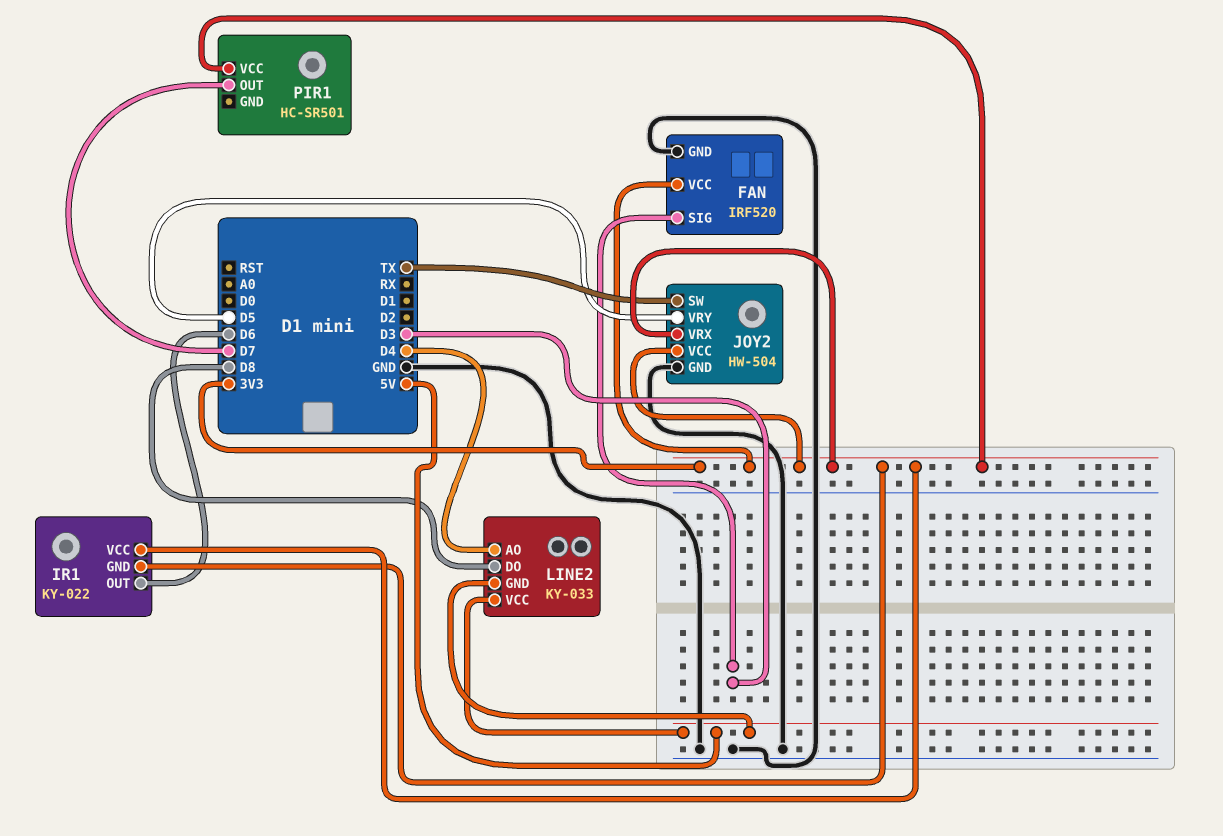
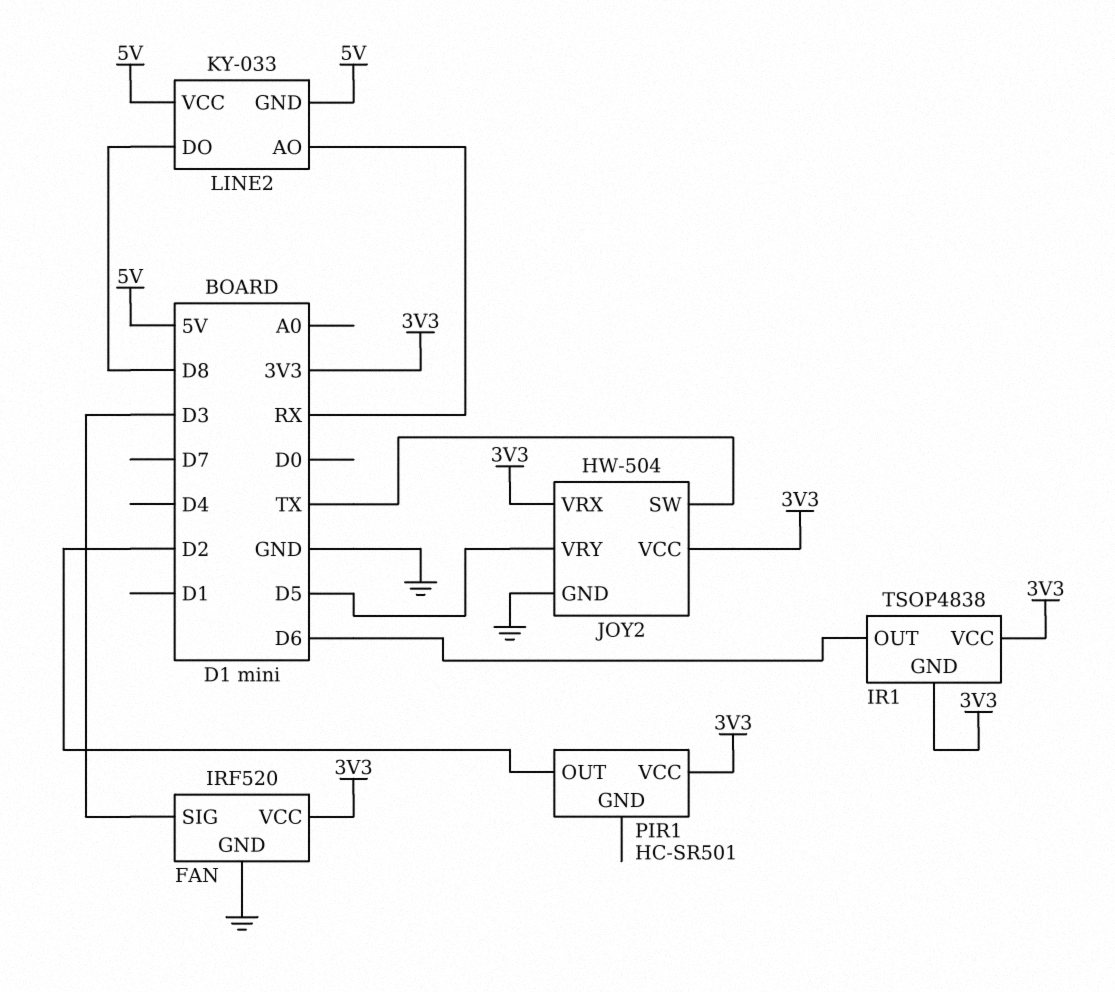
IR1: KY-022 -> TSOP4838
LINE2 pin AO: D4 -> RX
PIR1 pin OUT: D7 -> D2

